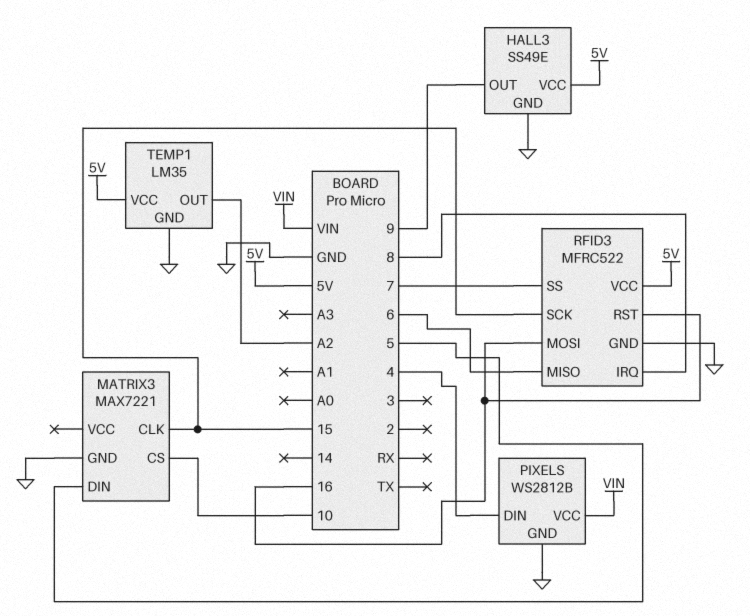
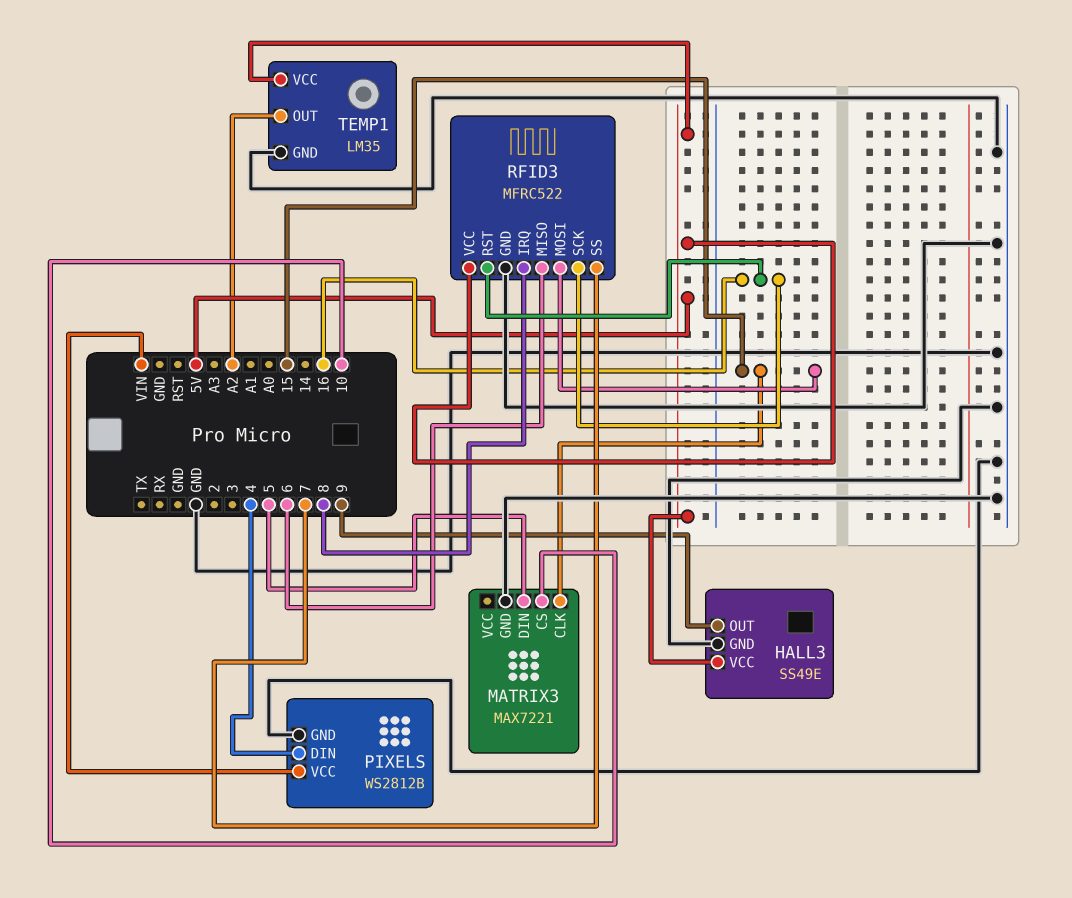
RFID3 pin MOSI: 16 -> 15
RFID3 pin SCK: 15 -> 16

